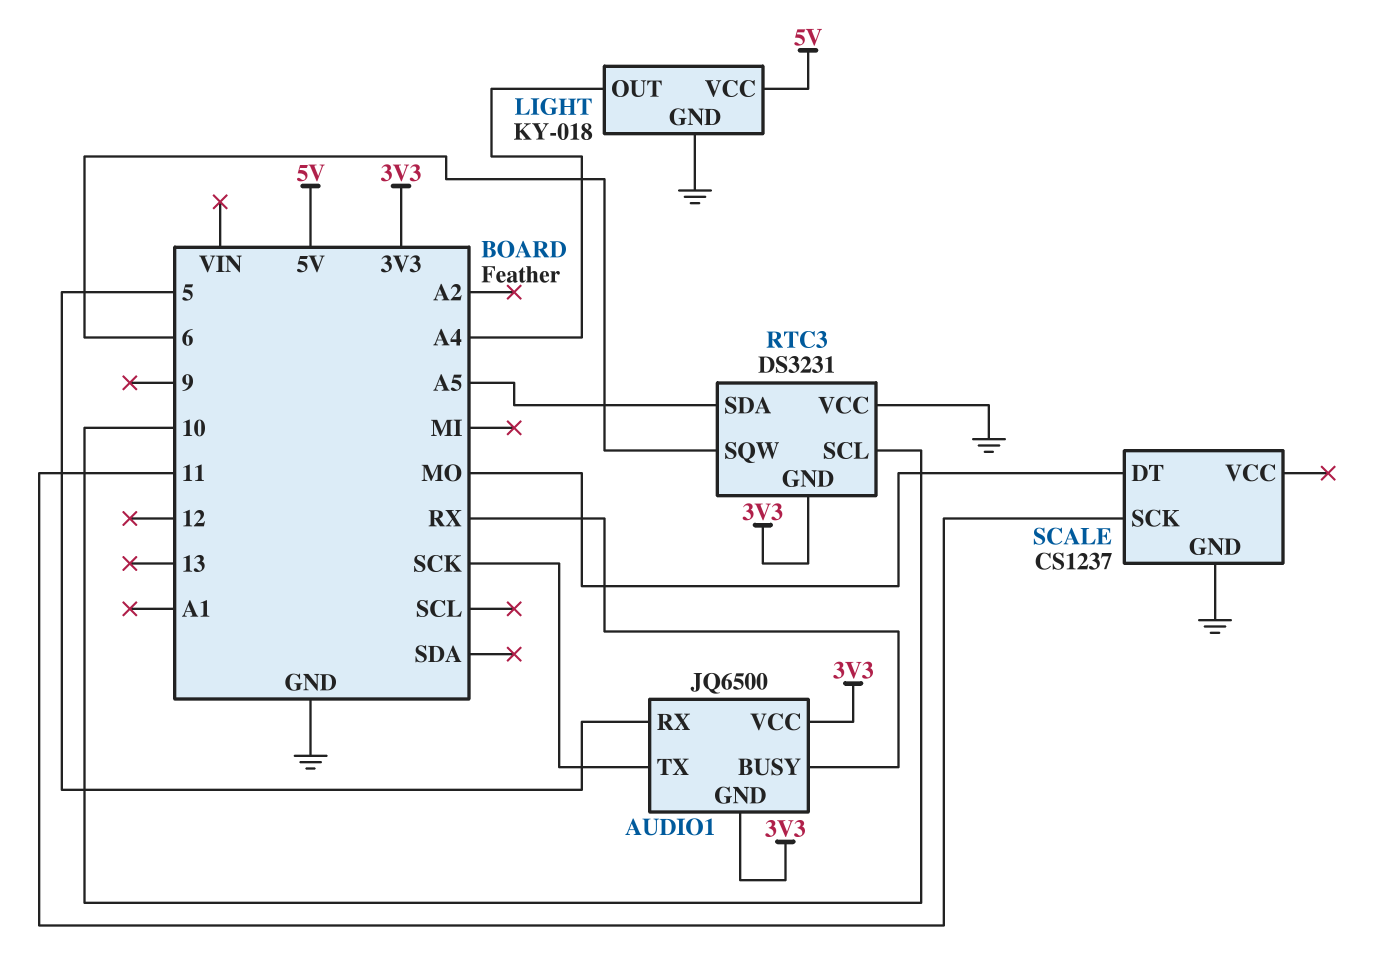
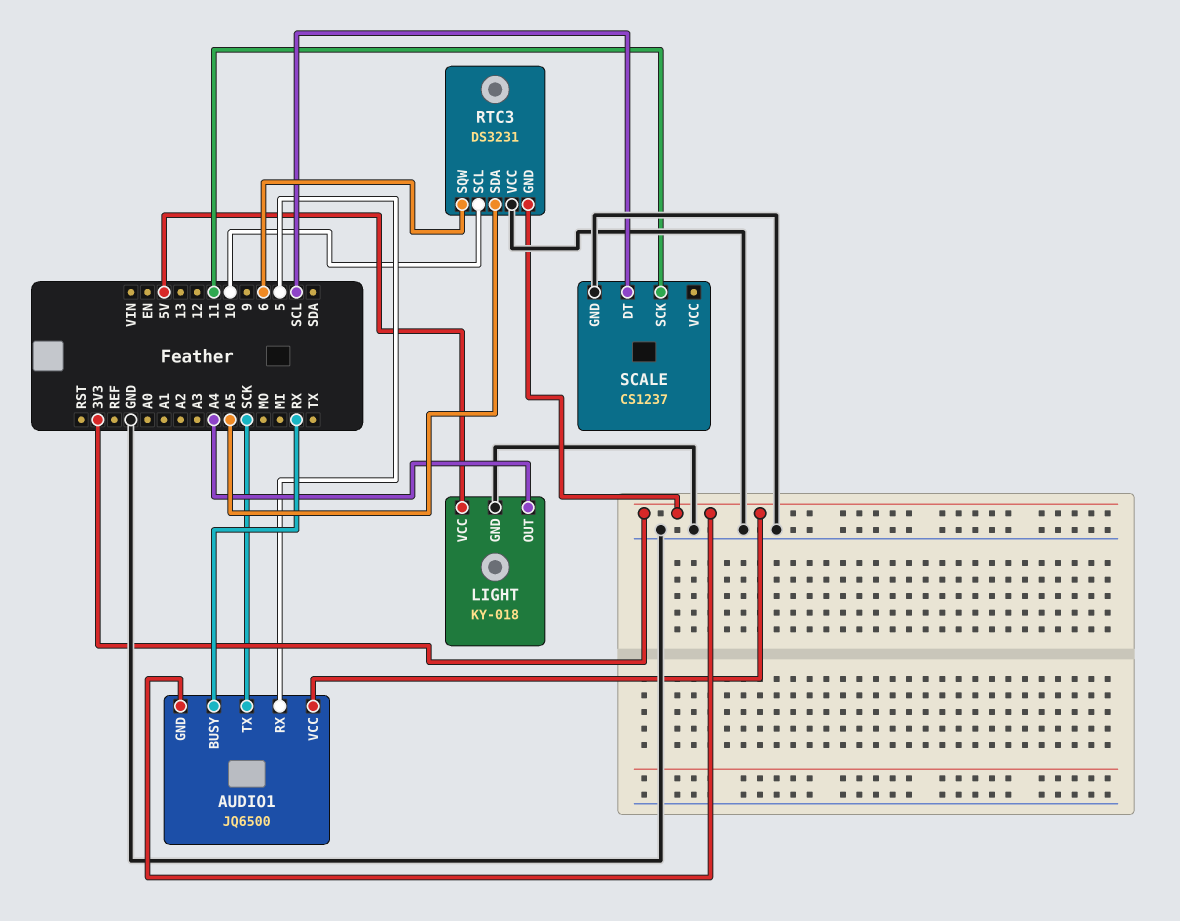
SCALE pin DT: MO -> SCL

